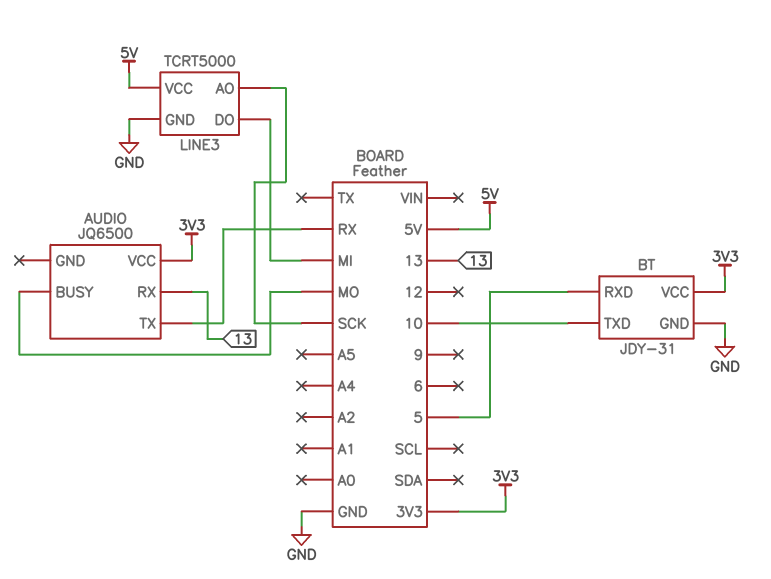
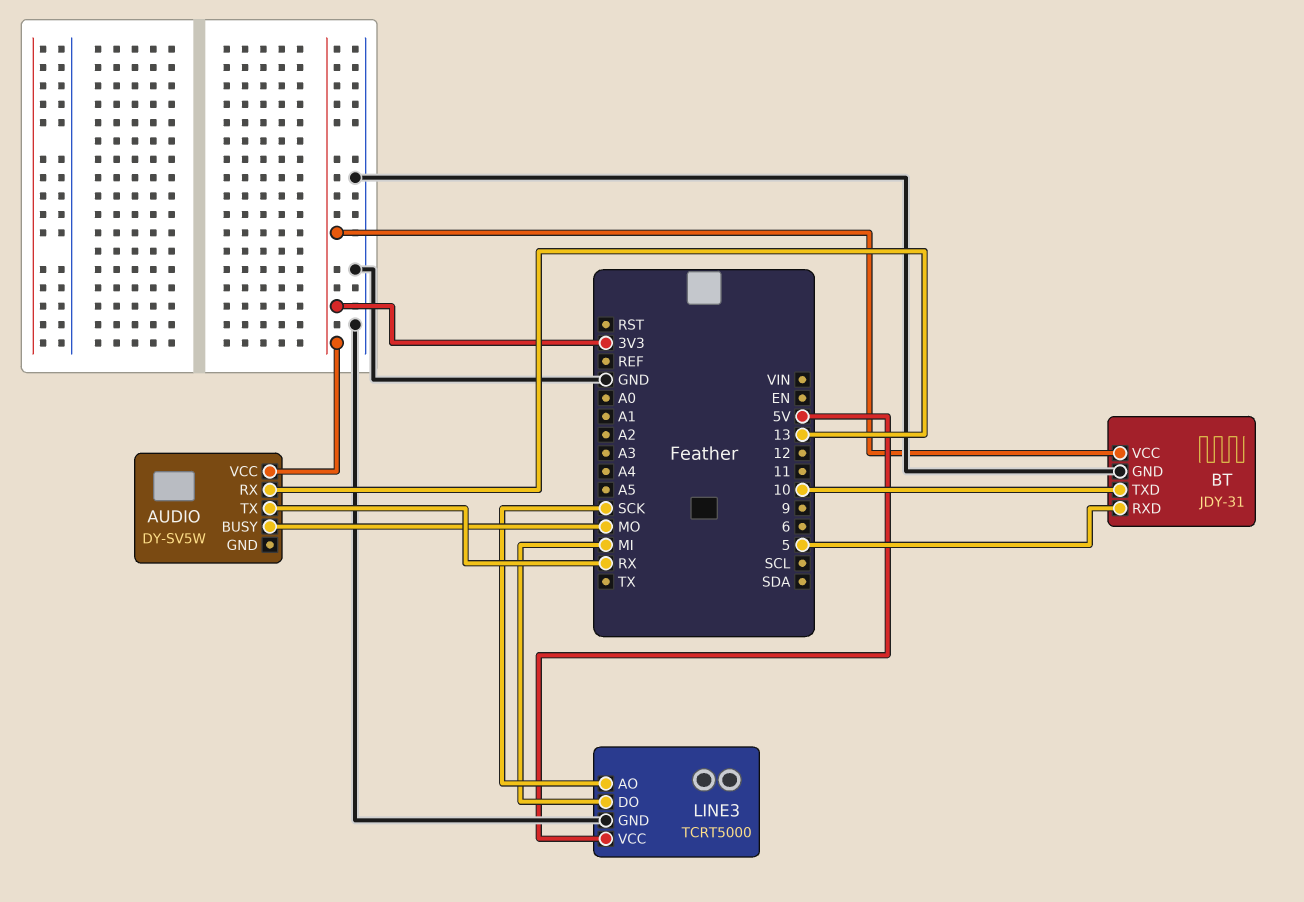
AUDIO: JQ6500 -> DY-SV5W

